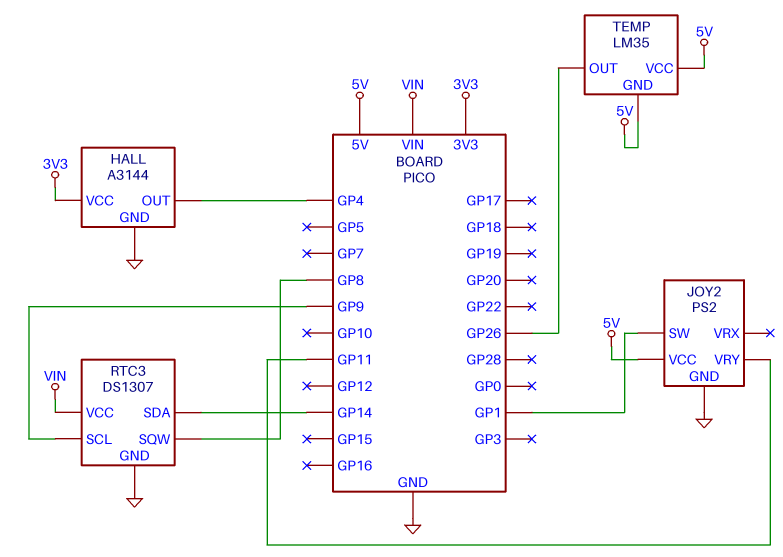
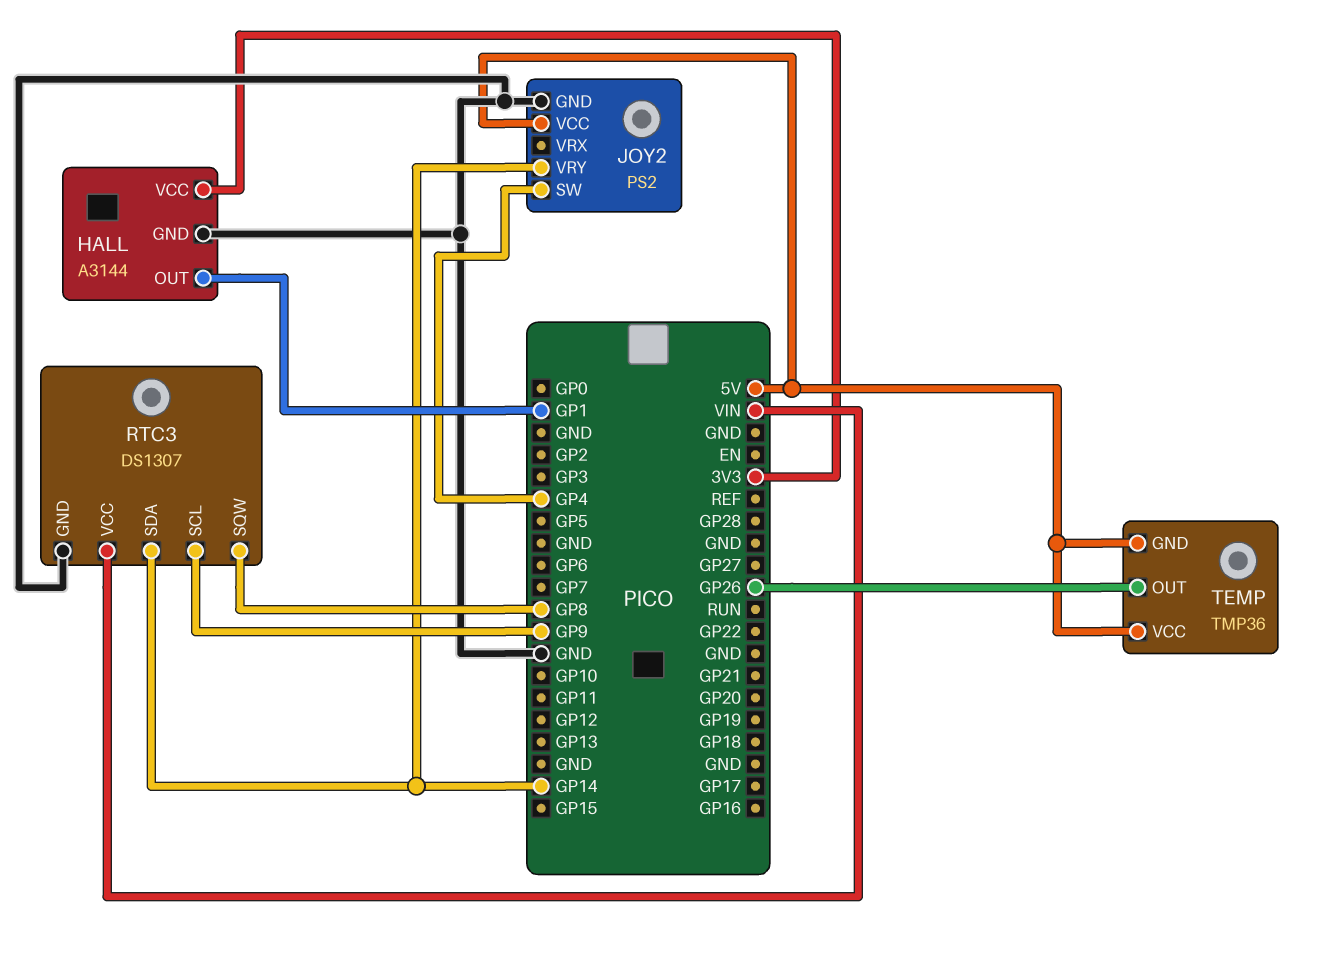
HALL pin OUT: GP4 -> GP1
JOY2 pin SW: GP1 -> GP4
JOY2 pin VRY: GP11 -> GP14
TEMP: LM35 -> TMP36

